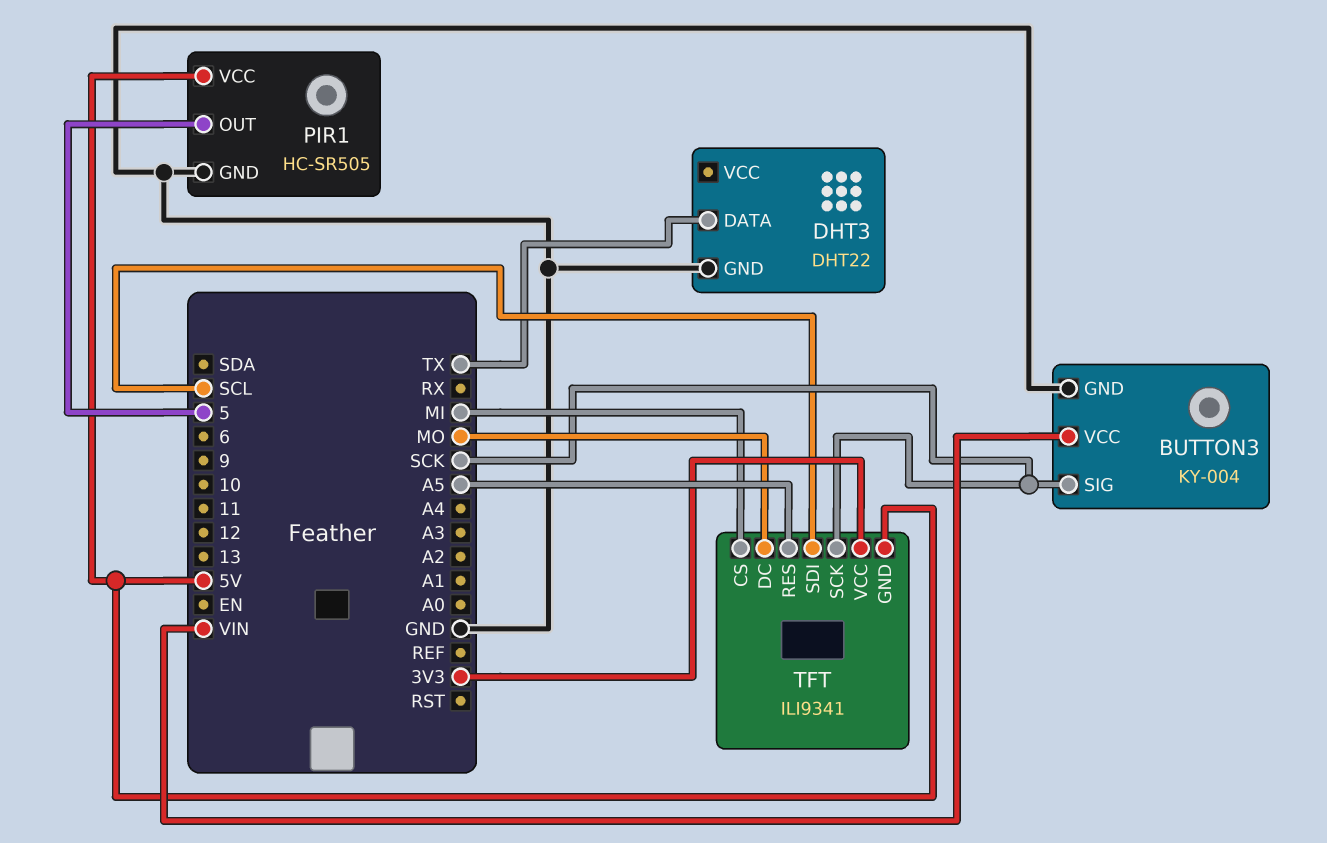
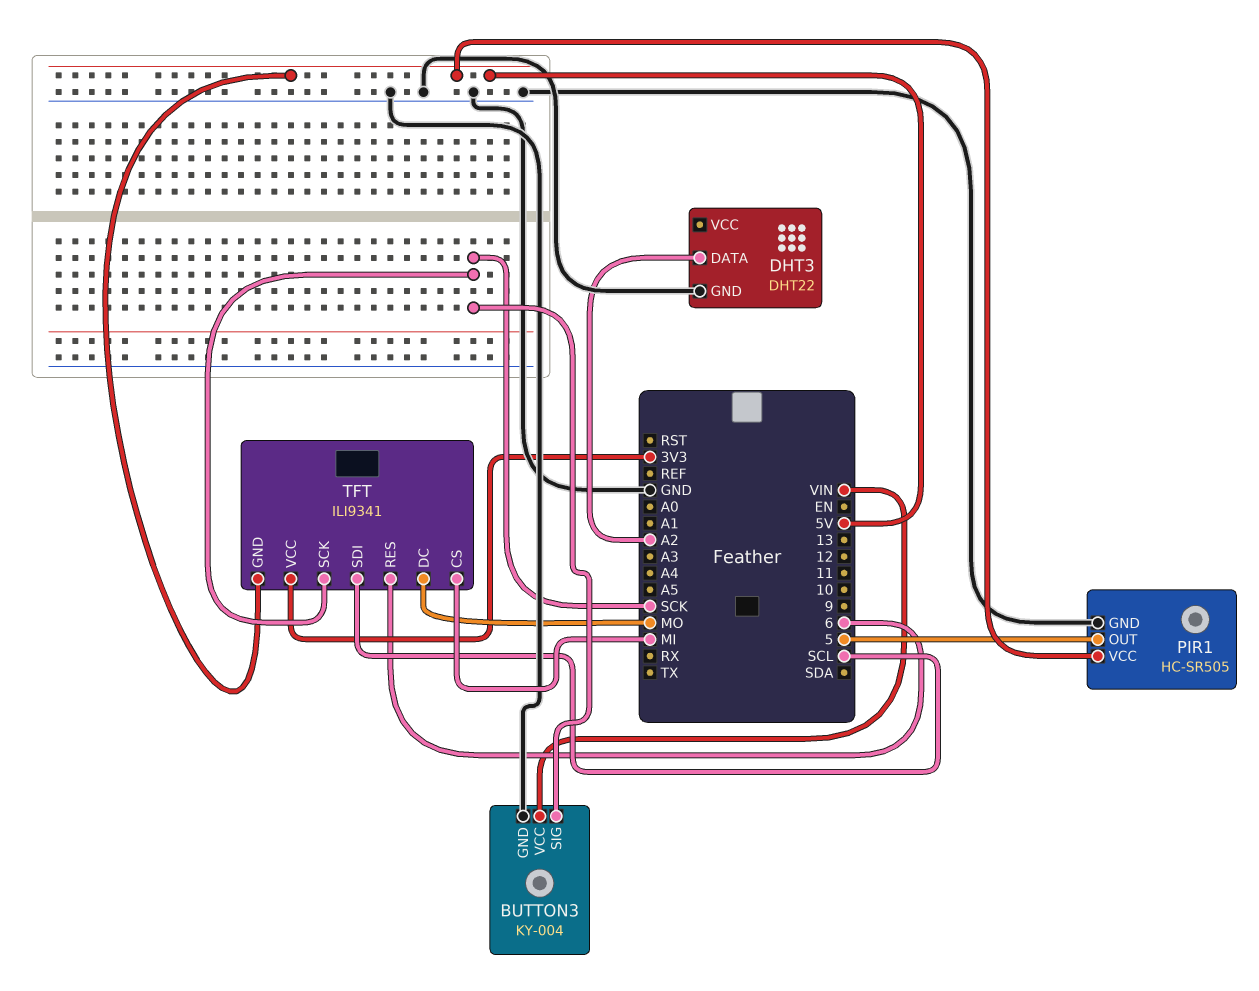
DHT3 pin DATA: TX -> A2
TFT pin RES: A5 -> 6

